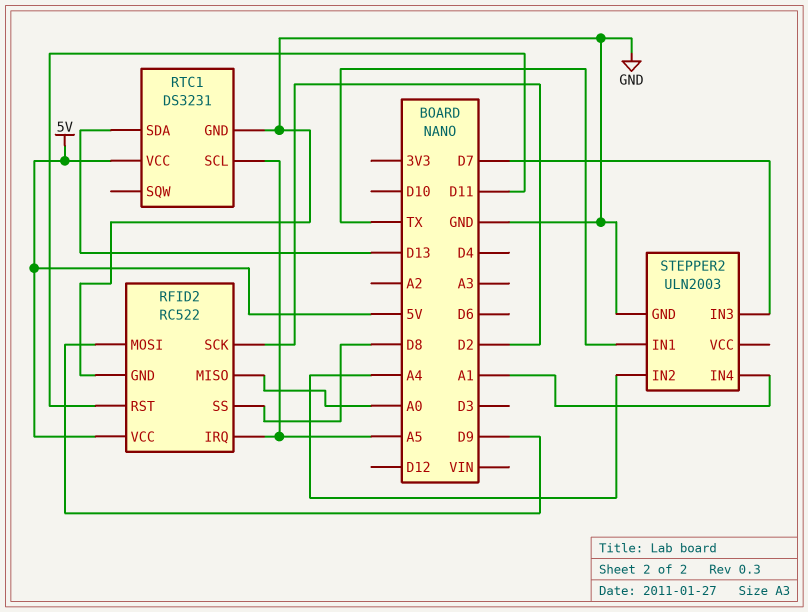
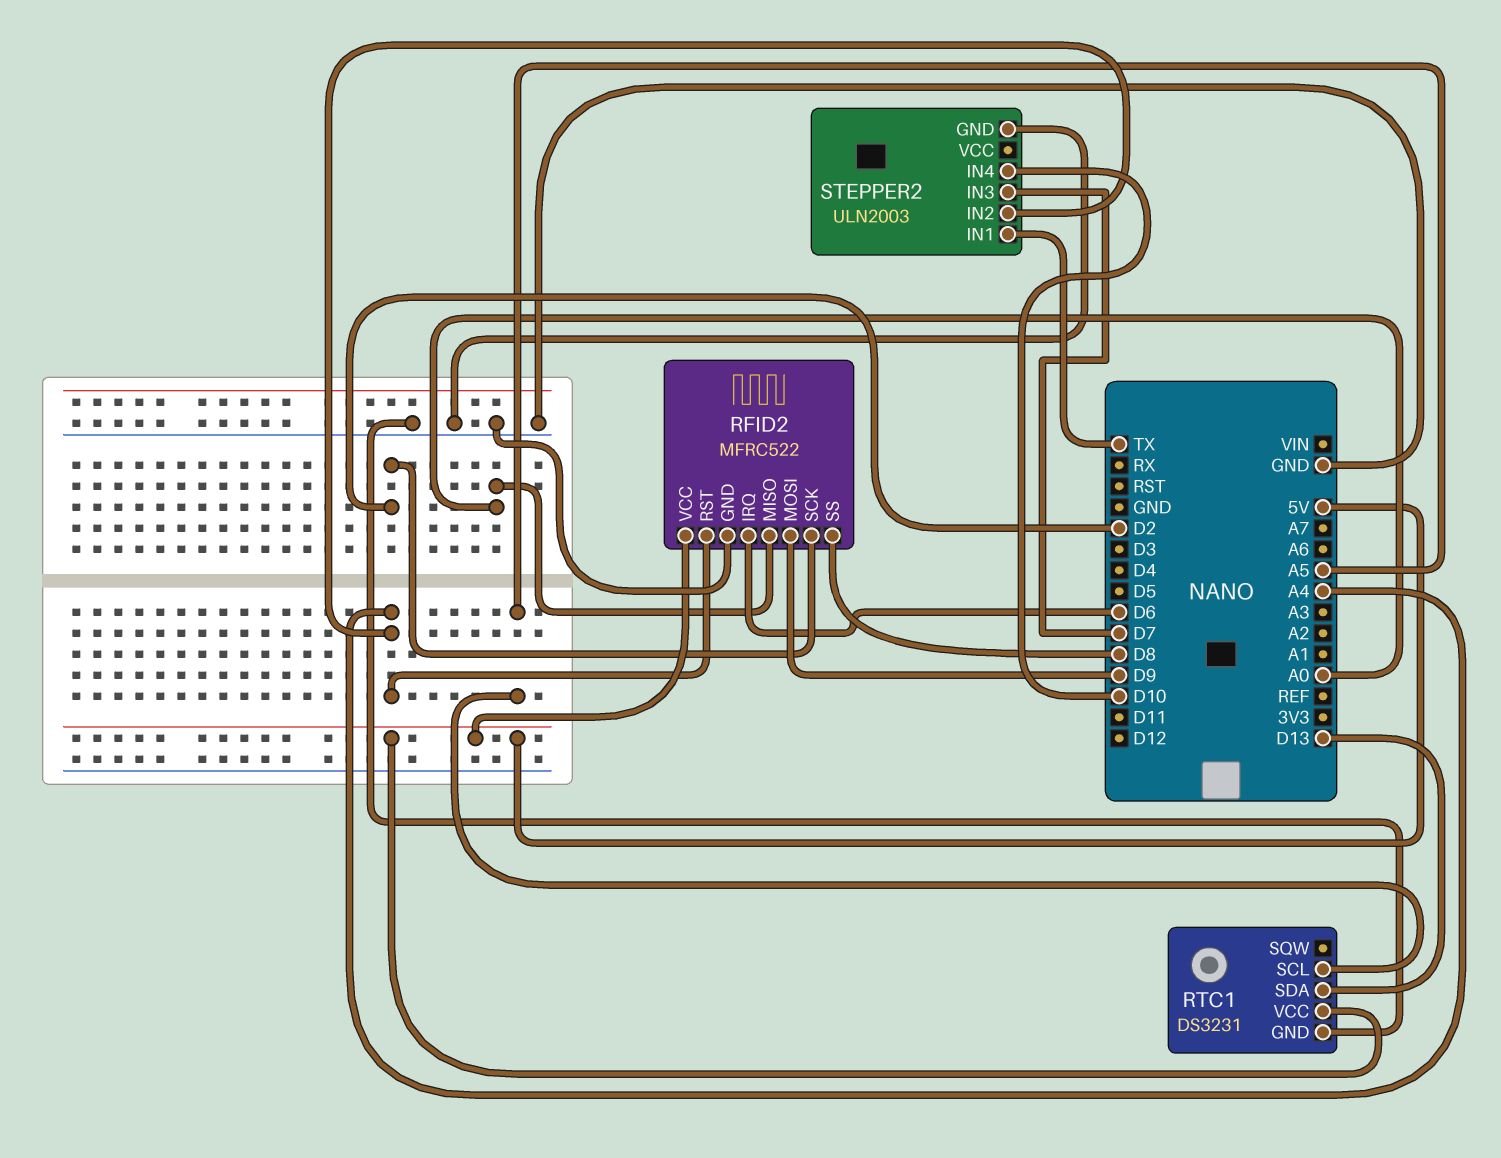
RFID2: RC522 -> MFRC522
RFID2 pin IRQ: A5 -> D6
RFID2 pin RST: D11 -> A4
STEPPER2 pin IN4: A1 -> D10

